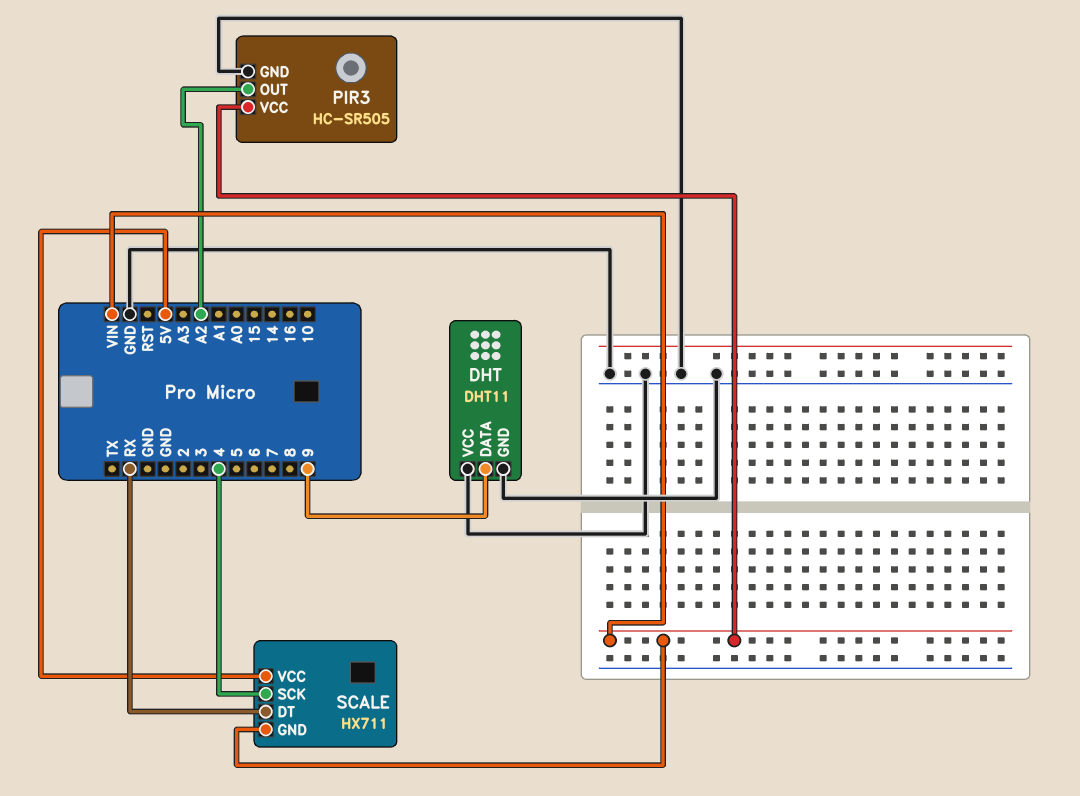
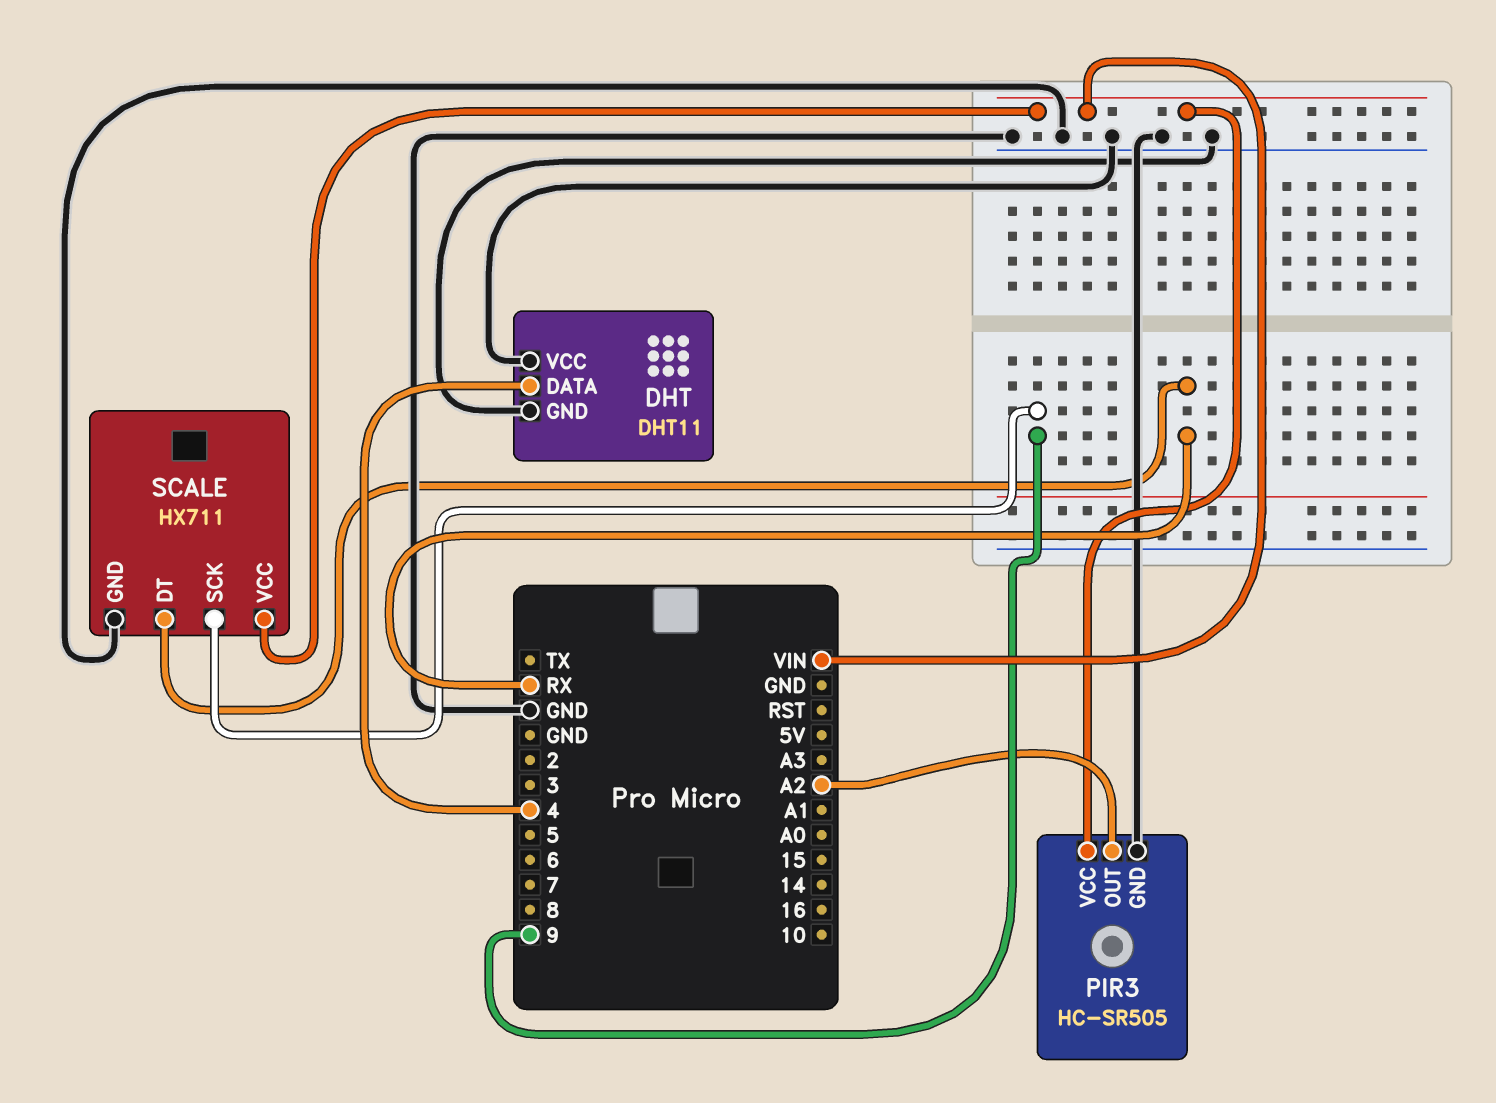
DHT pin DATA: 9 -> 4
SCALE pin GND: VIN -> GND
SCALE pin SCK: 4 -> 9
SCALE pin VCC: 5V -> VIN

